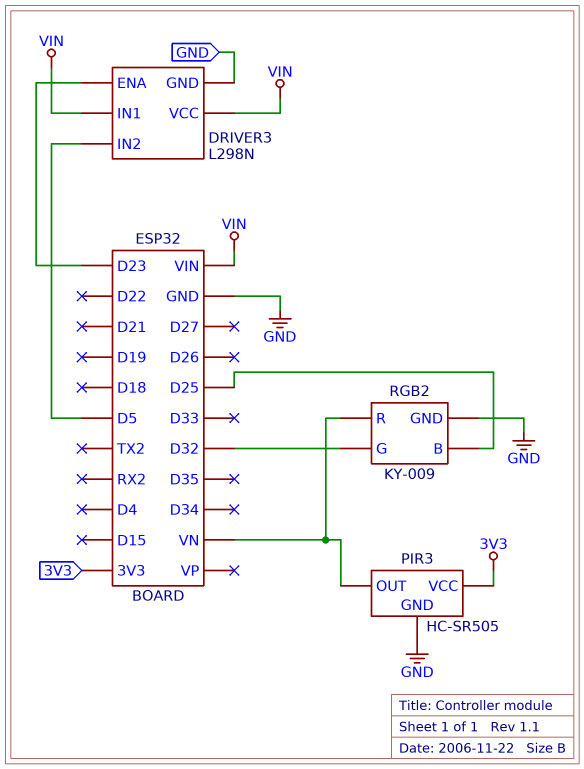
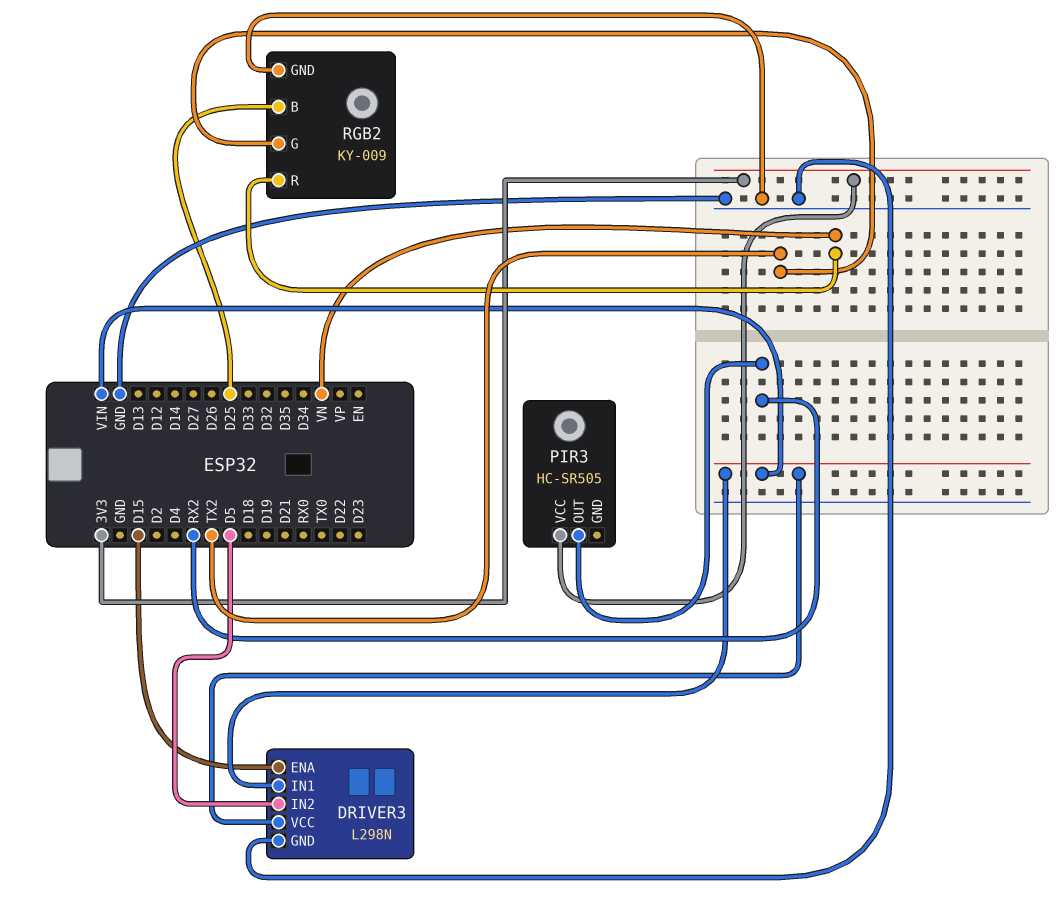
DRIVER3 pin ENA: D23 -> D15
PIR3 pin GND: GND -> none
PIR3 pin OUT: VN -> RX2
RGB2 pin G: D32 -> TX2

